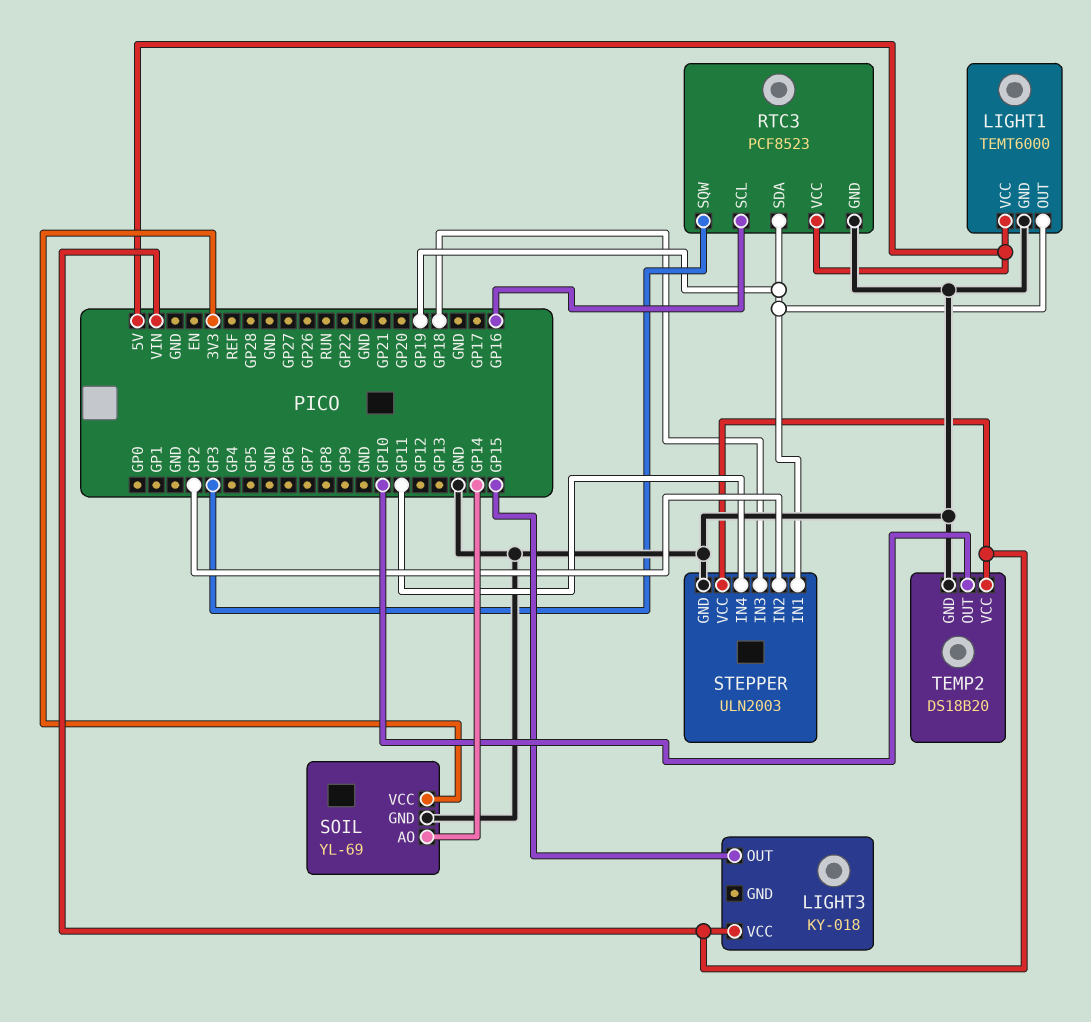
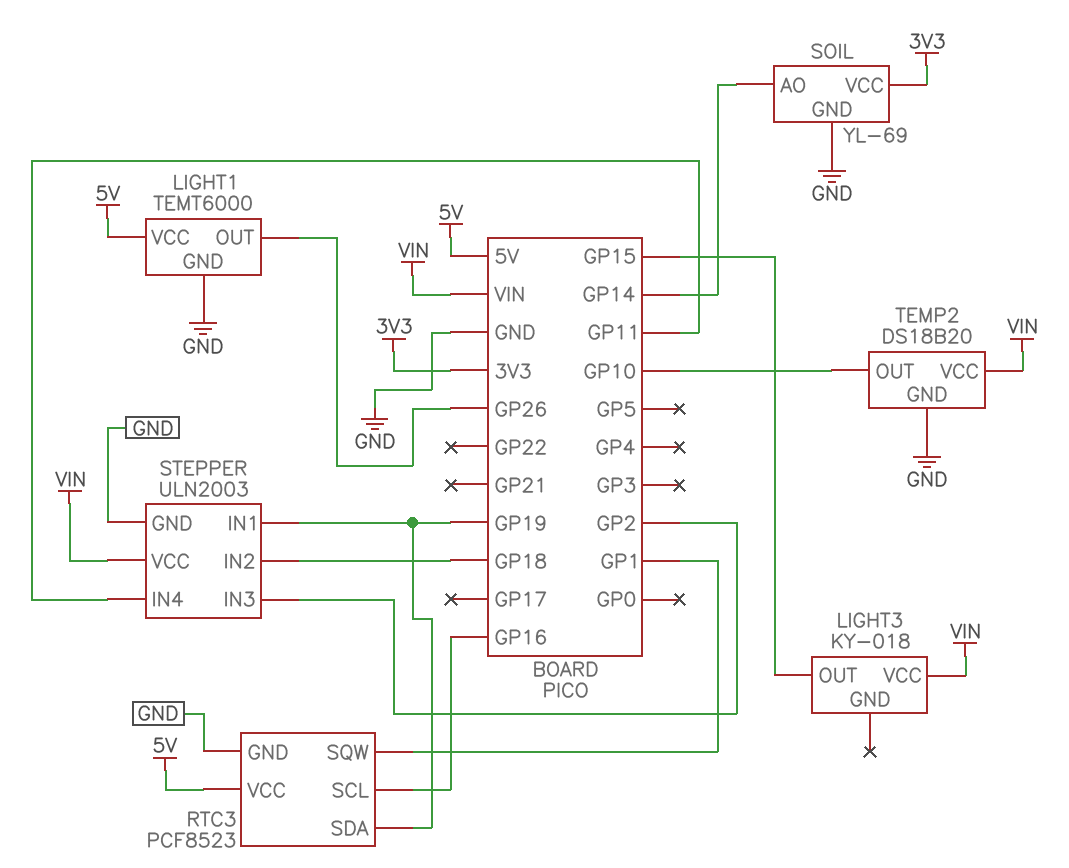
LIGHT1 pin OUT: GP19 -> GP26
RTC3 pin SQW: GP3 -> GP1
STEPPER pin IN2: GP2 -> GP18
STEPPER pin IN3: GP18 -> GP2

